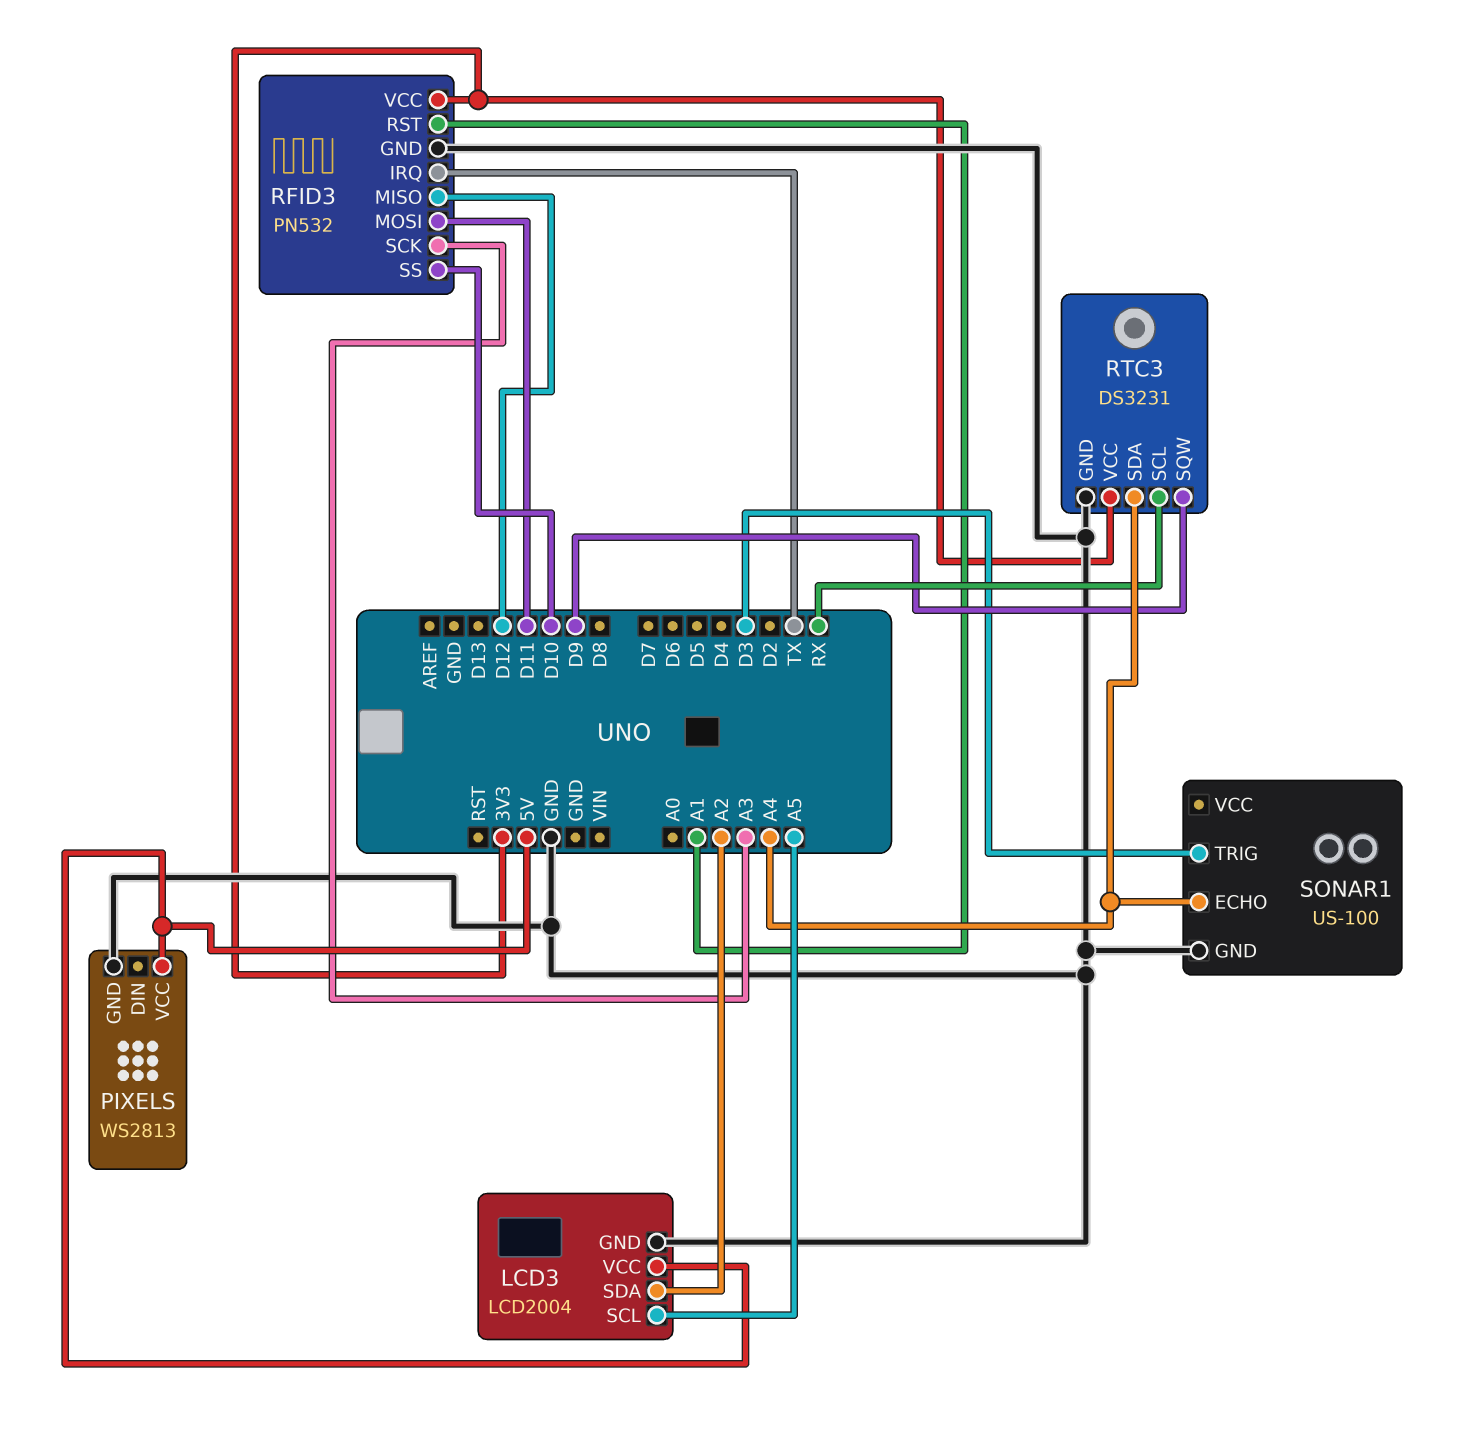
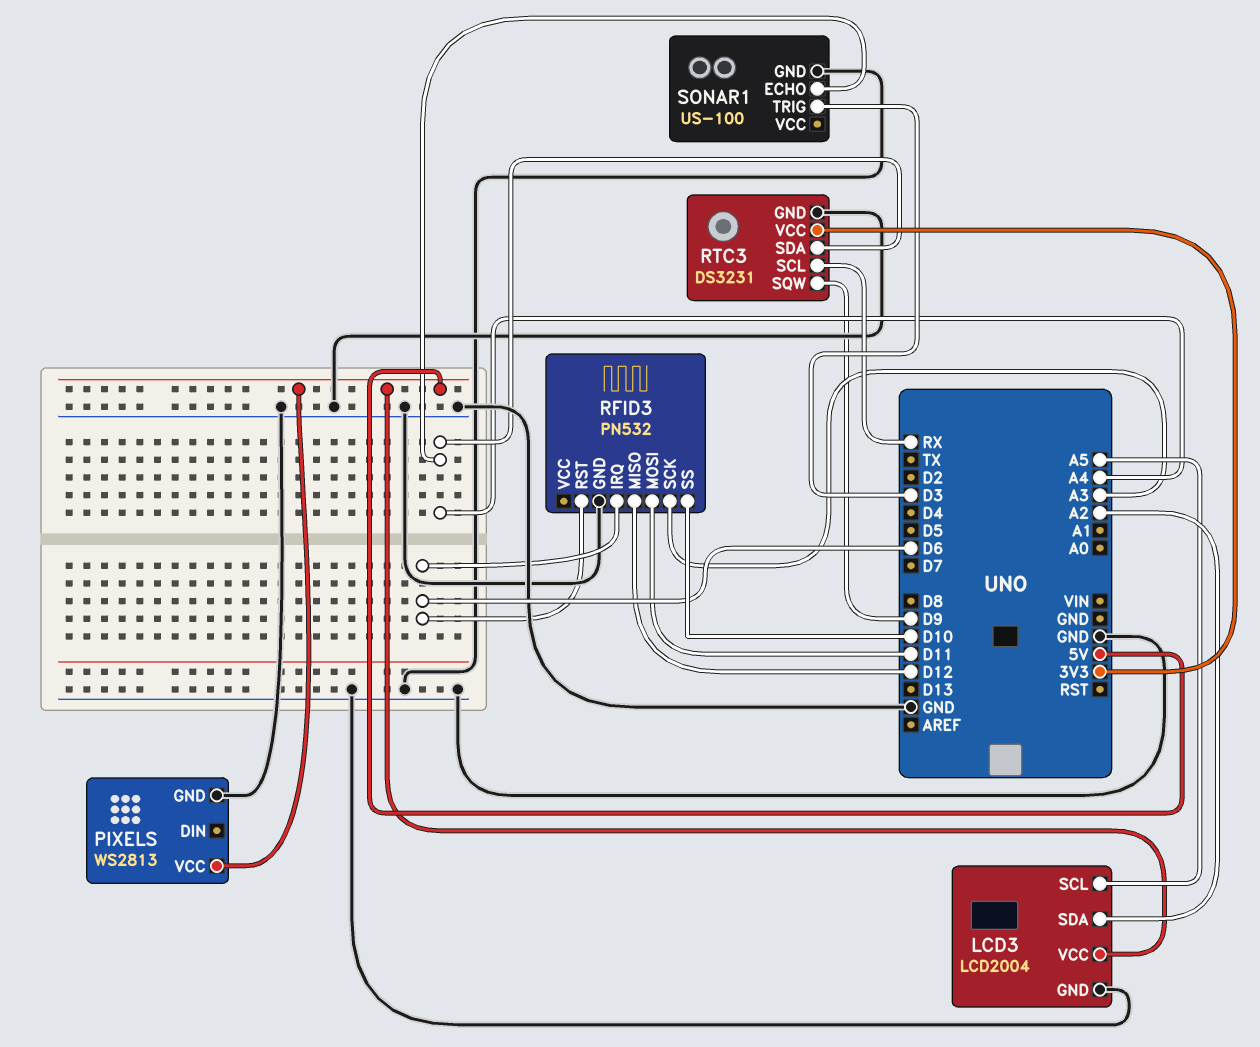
RFID3 pin IRQ: TX -> D6
RFID3 pin RST: A1 -> D6
RFID3 pin VCC: 3V3 -> none

